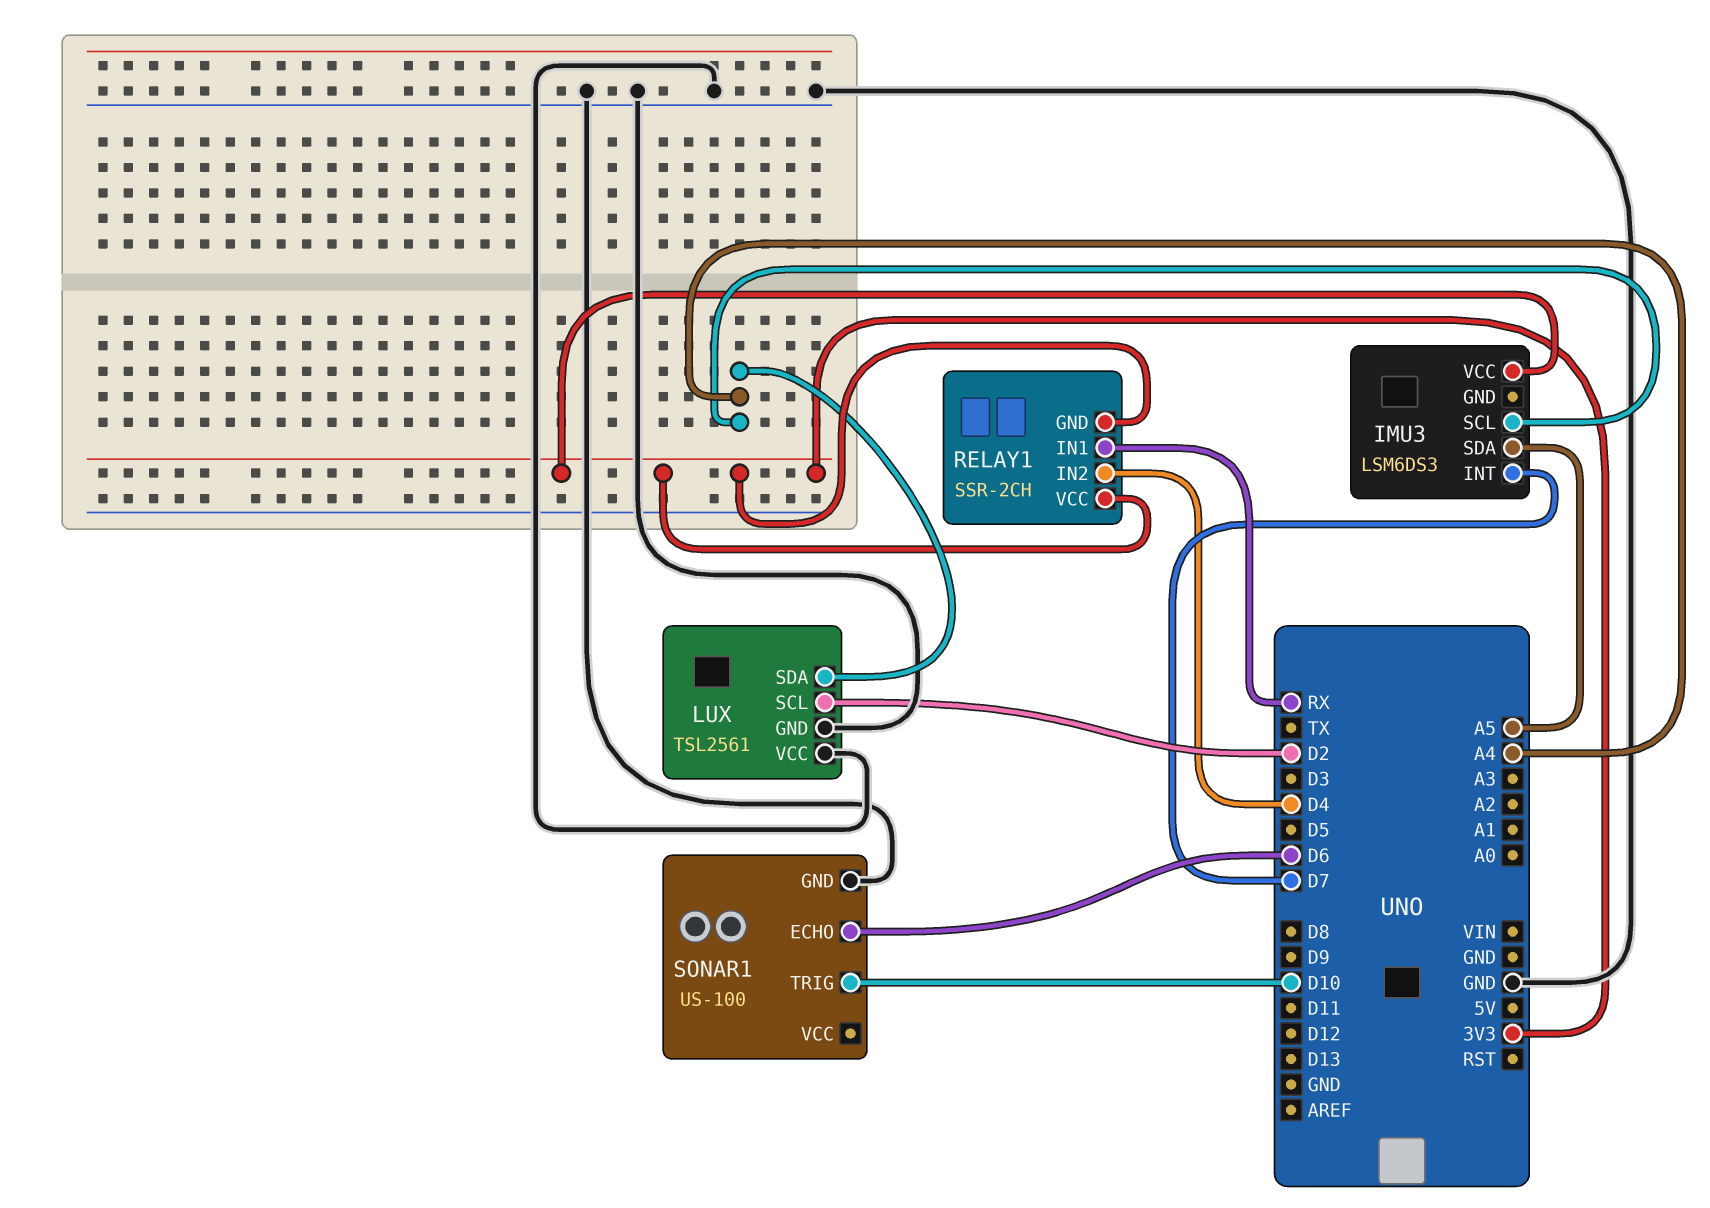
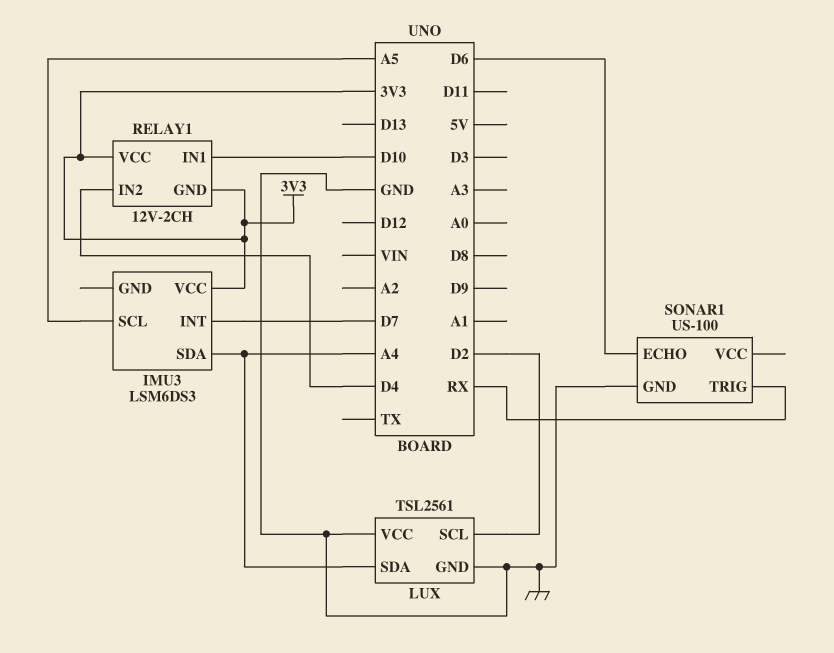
IMU3 pin SCL: A4 -> A5
IMU3 pin SDA: A5 -> A4
RELAY1: SSR-2CH -> 12V-2CH
RELAY1 pin IN1: RX -> D10
SONAR1 pin TRIG: D10 -> RX

